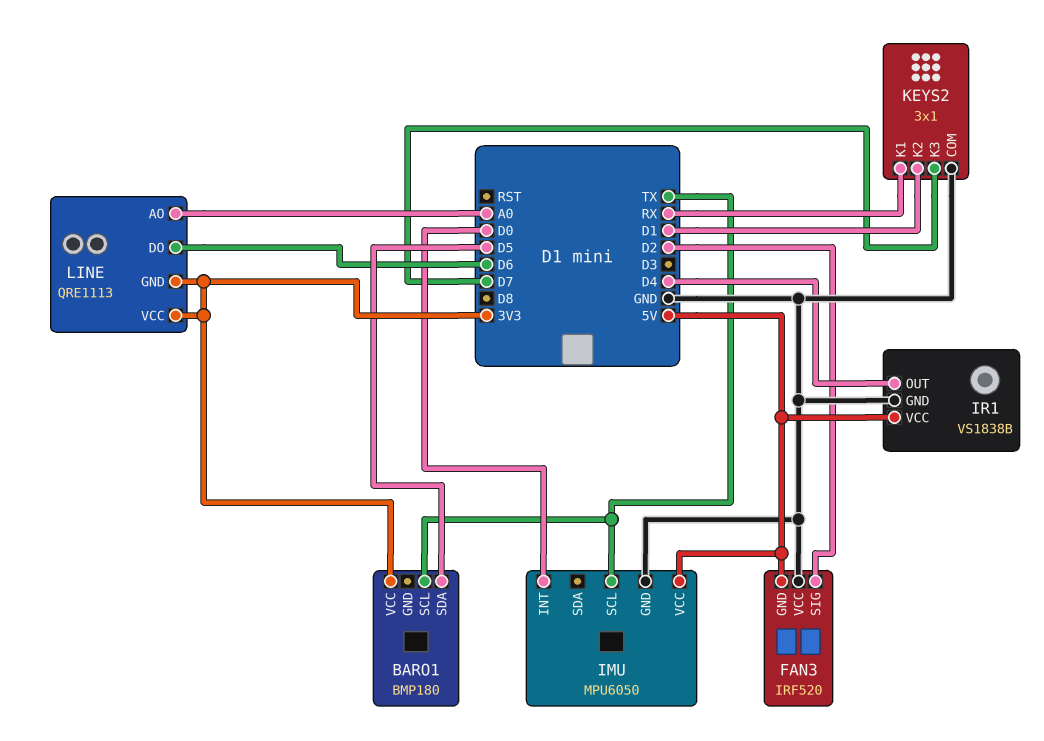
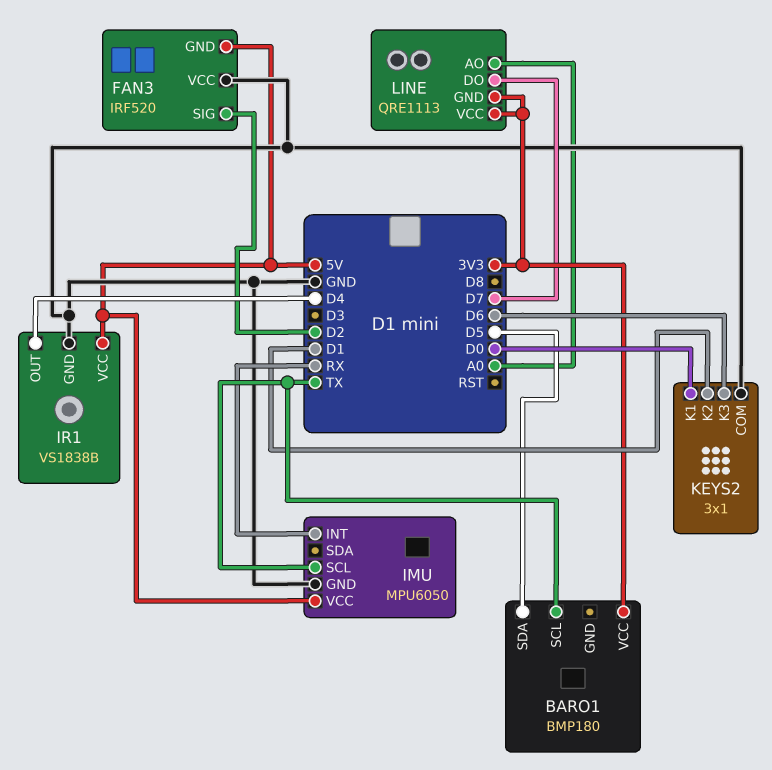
IMU pin INT: D0 -> RX
KEYS2 pin K1: RX -> D0
KEYS2 pin K3: D7 -> D6
LINE pin DO: D6 -> D7

